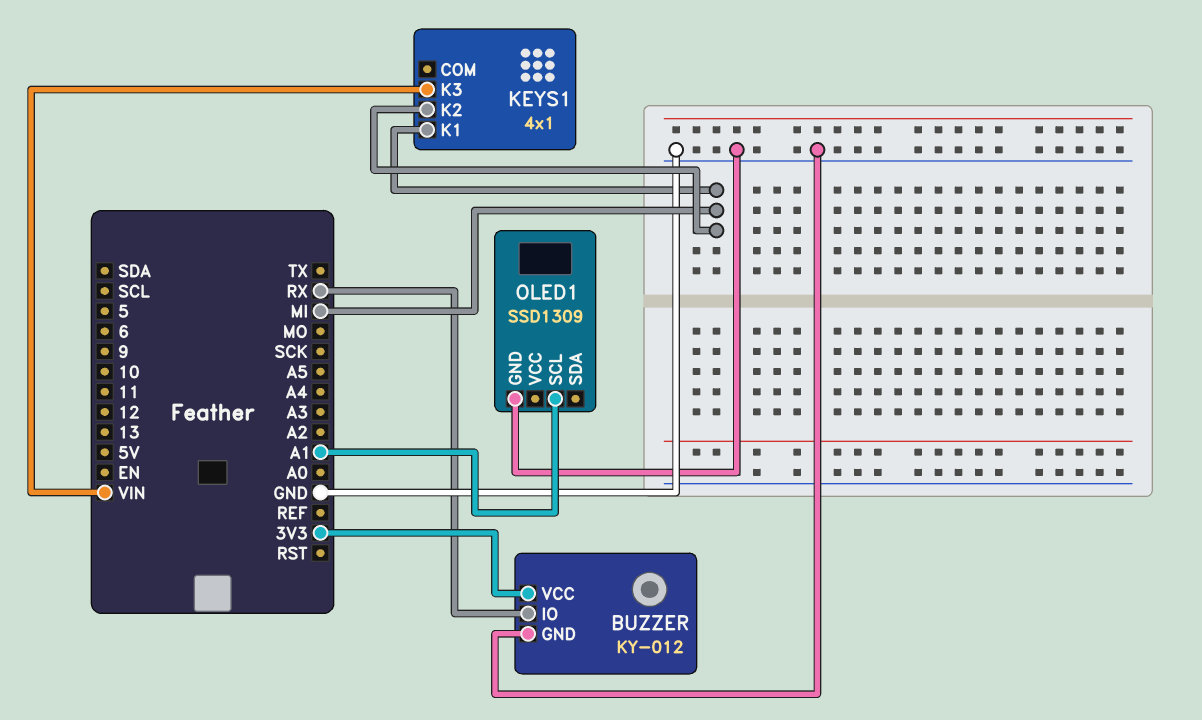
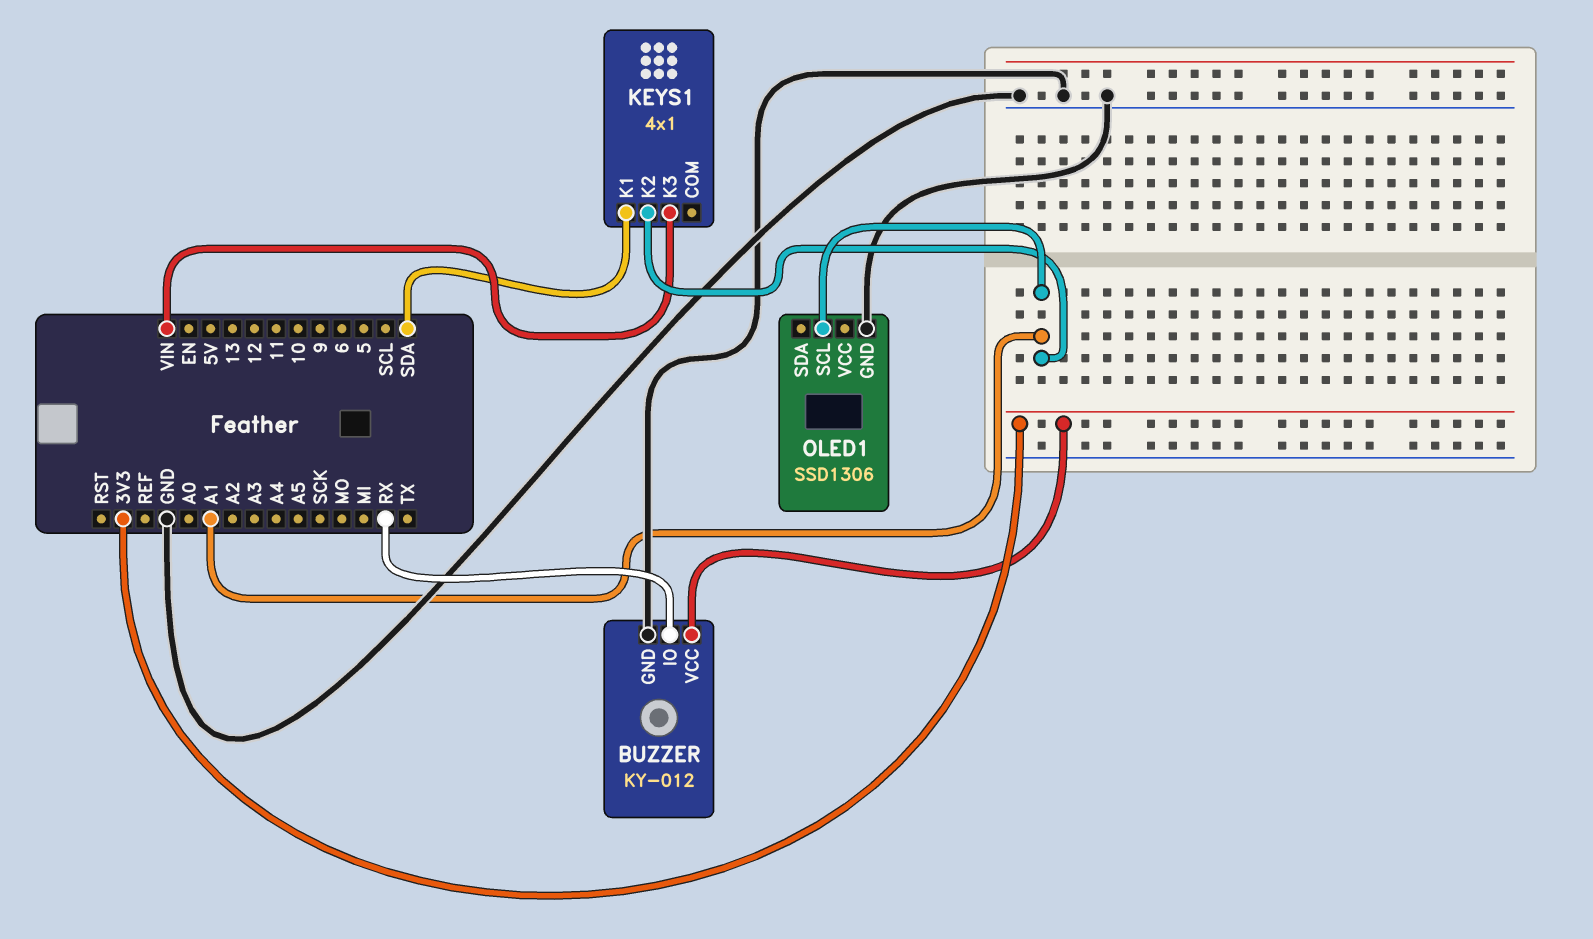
KEYS1 pin K1: MI -> SDA
KEYS1 pin K2: MI -> A1
OLED1: SSD1309 -> SSD1306

